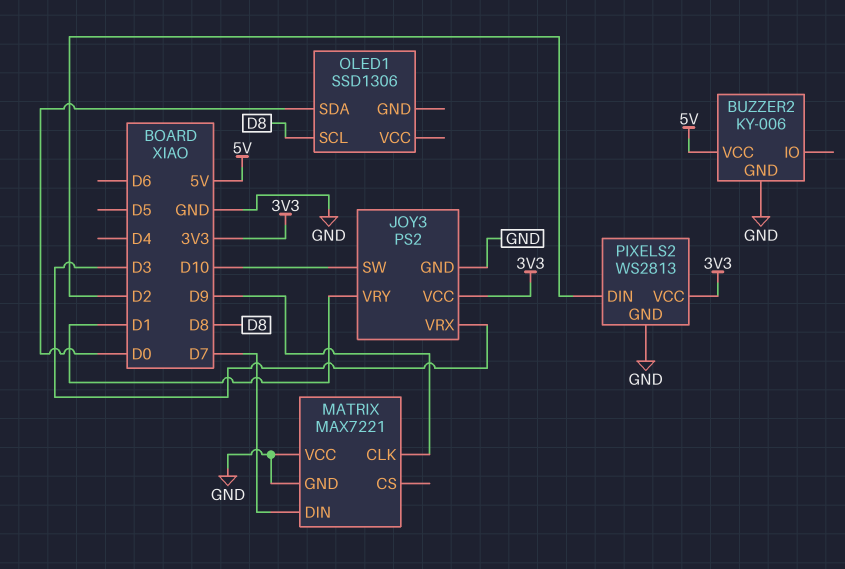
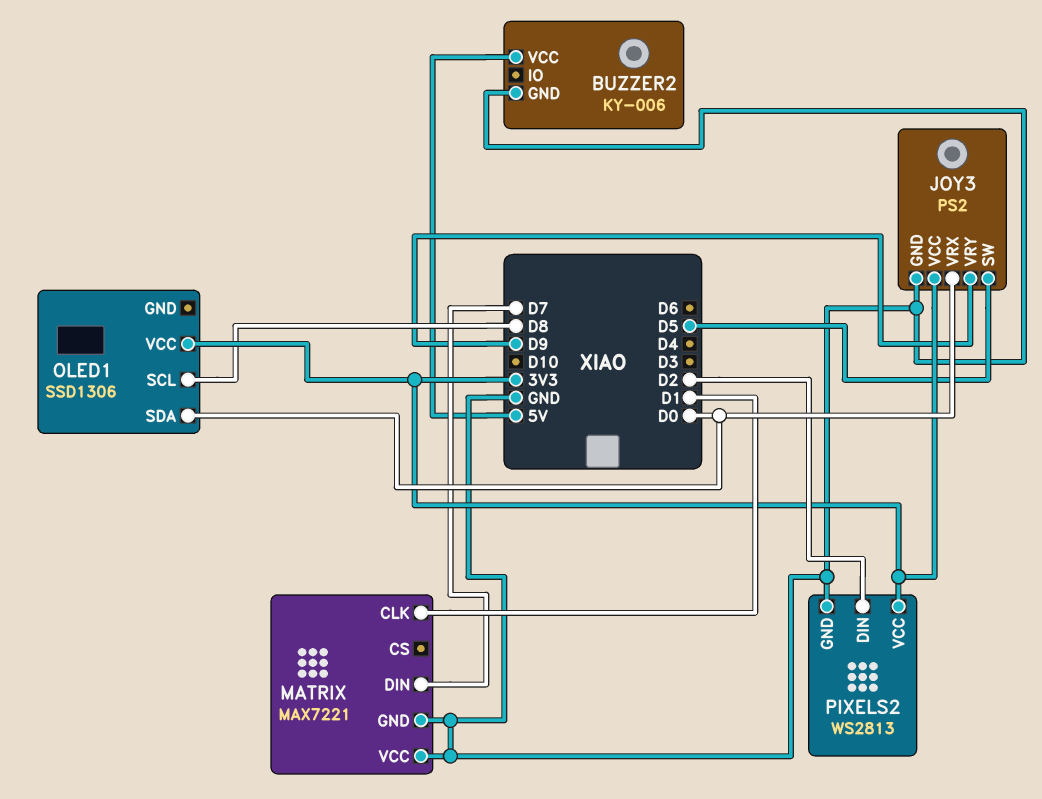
JOY3 pin SW: D10 -> D5
JOY3 pin VRX: D3 -> D0
JOY3 pin VRY: D1 -> D9
MATRIX pin CLK: D9 -> D1
OLED1 pin VCC: none -> 3V3

